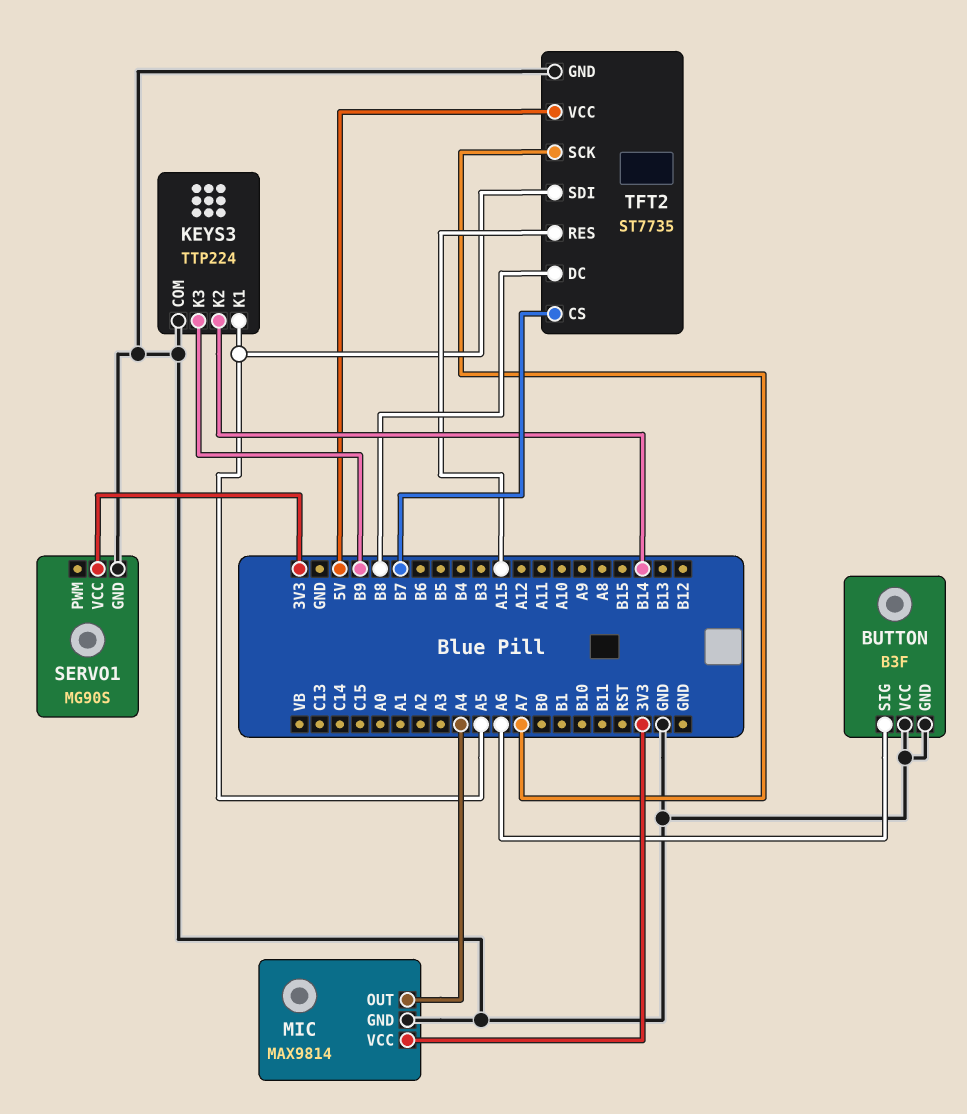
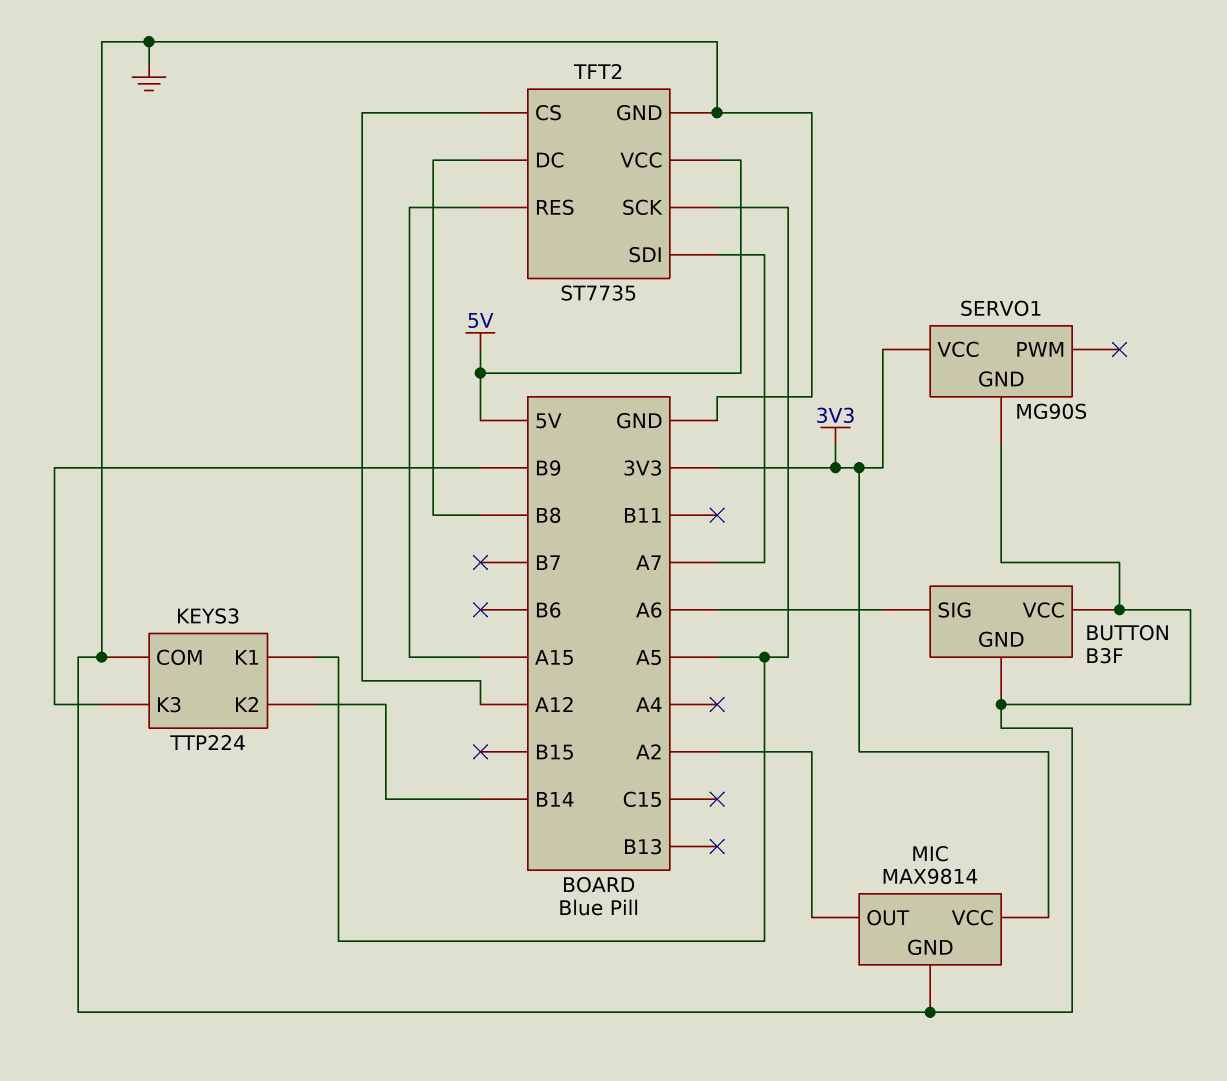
MIC pin OUT: A4 -> A2
TFT2 pin CS: B7 -> A12
TFT2 pin SCK: A7 -> A5
TFT2 pin SDI: A5 -> A7

